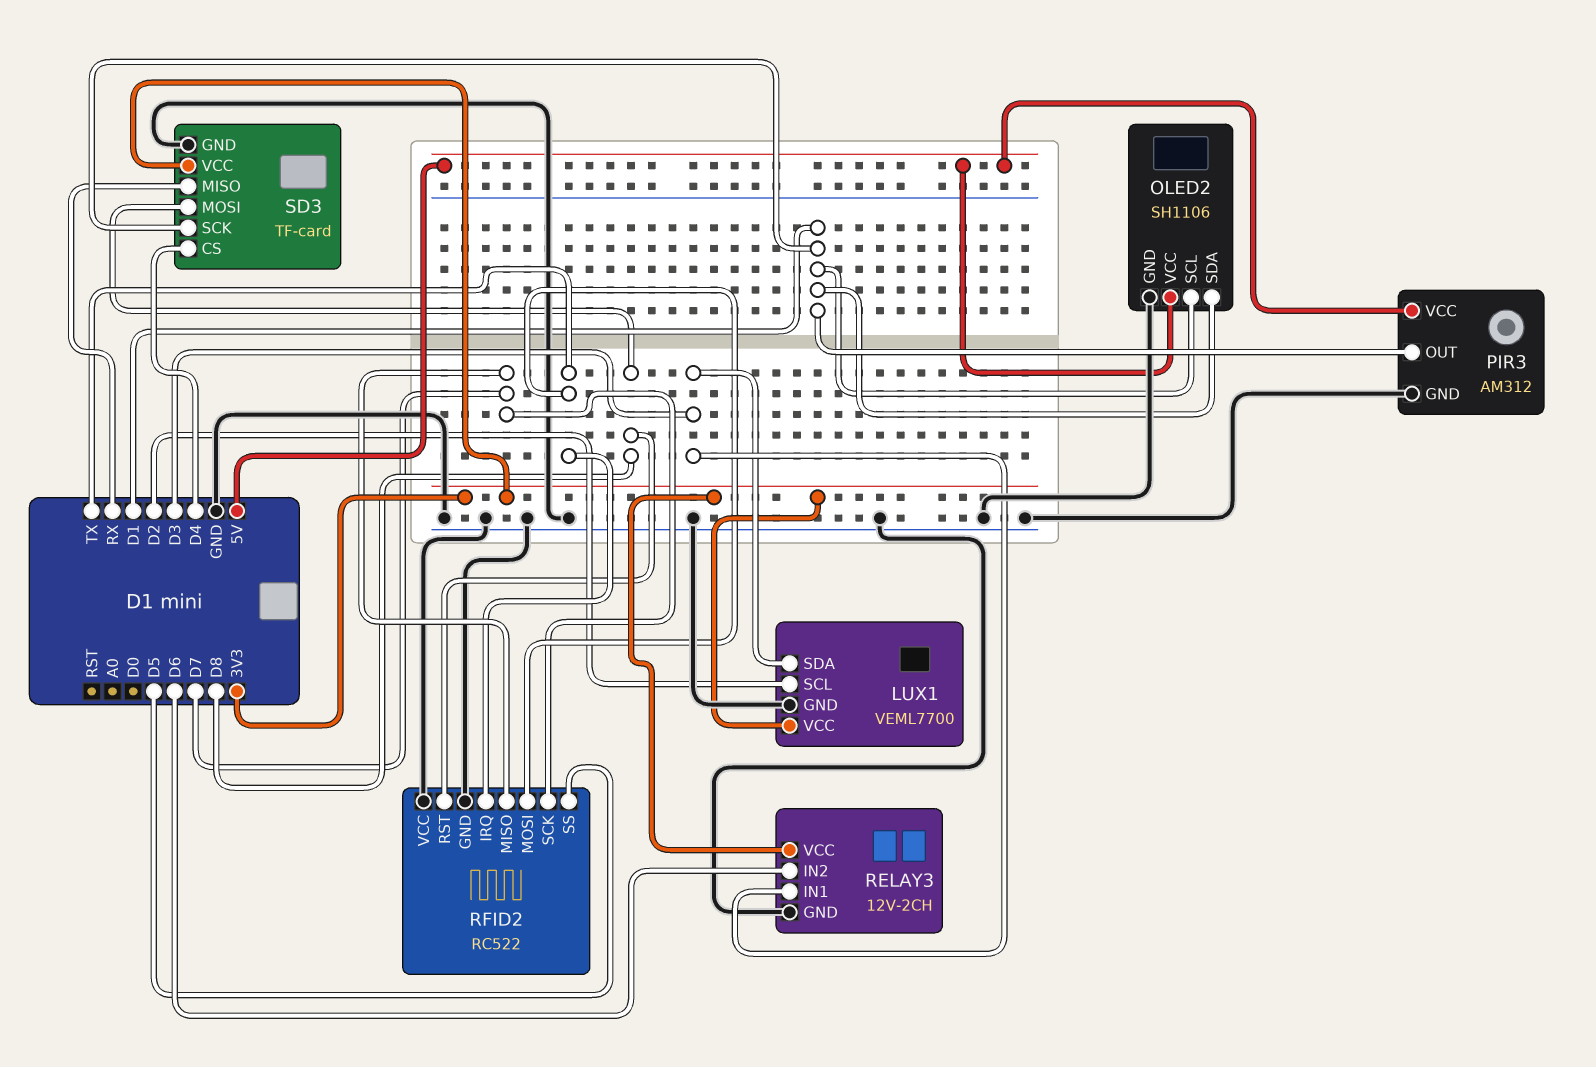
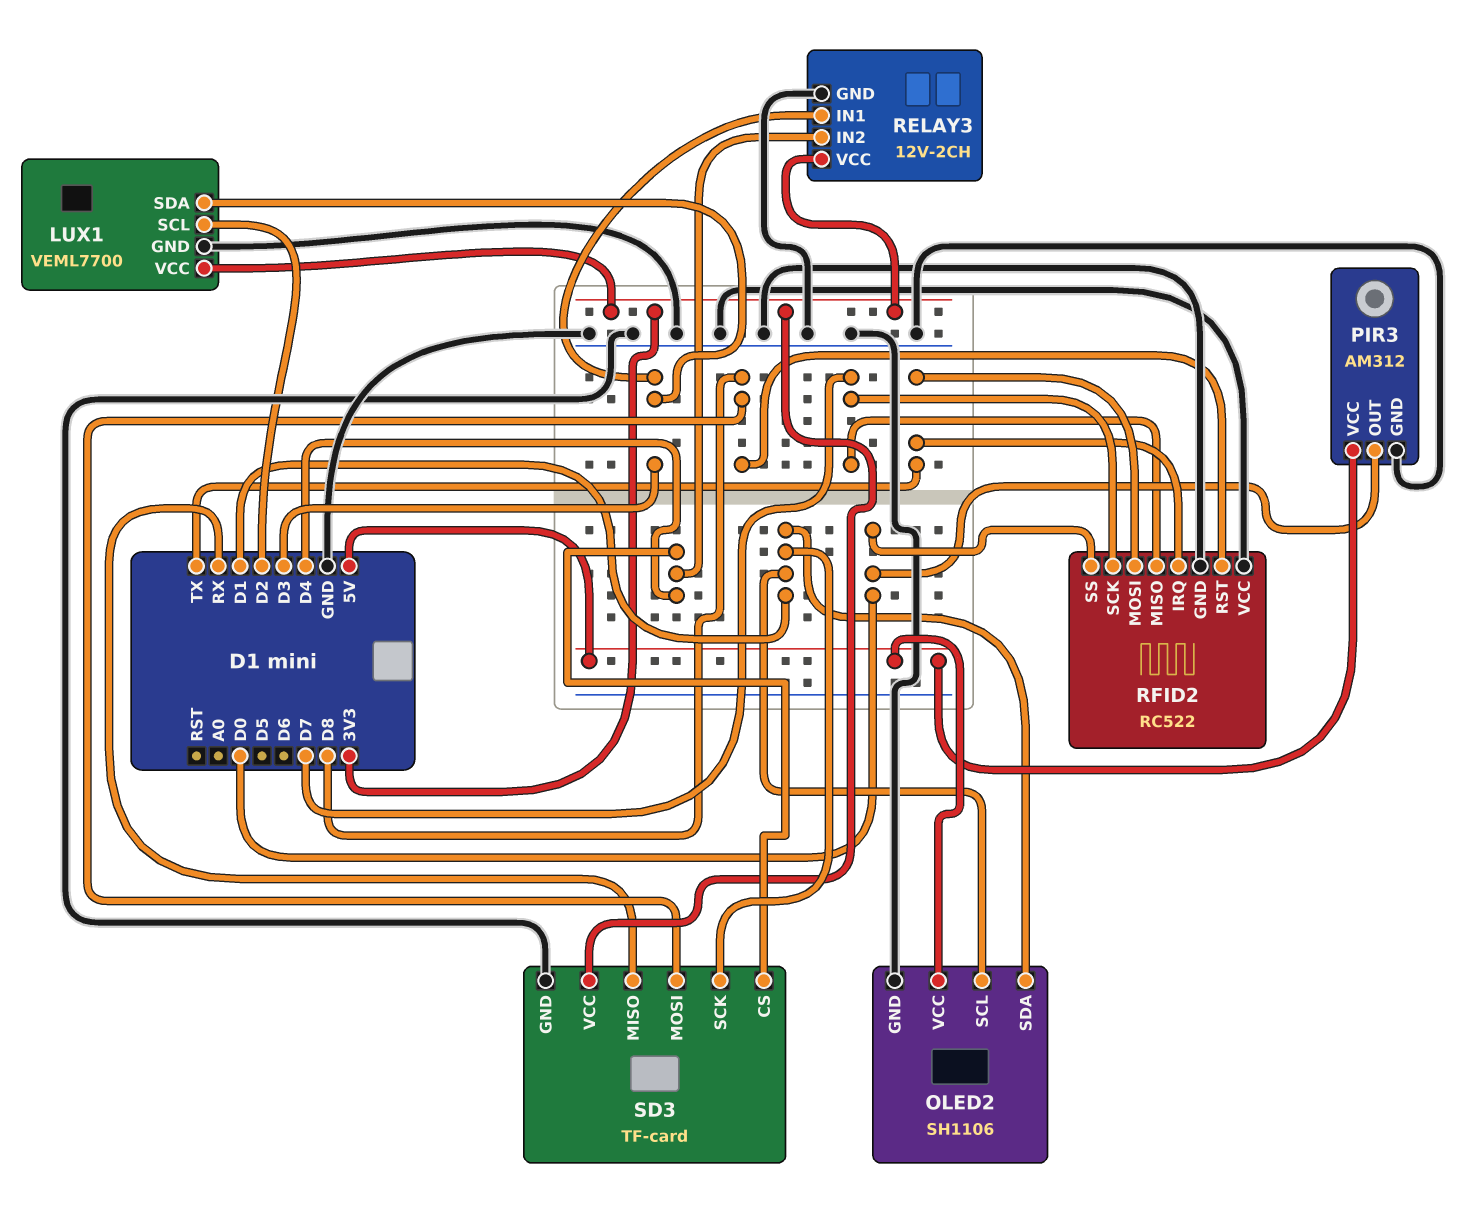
PIR3 pin OUT: D1 -> D0
RELAY3 pin IN2: D6 -> D4
RFID2 pin SS: D5 -> D0

